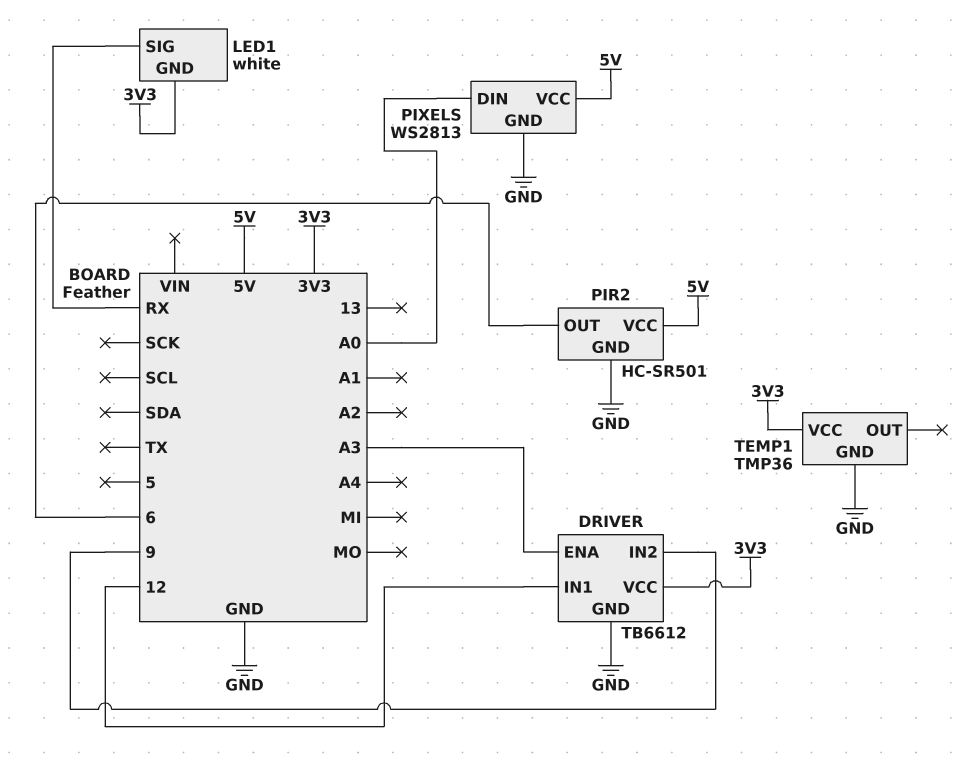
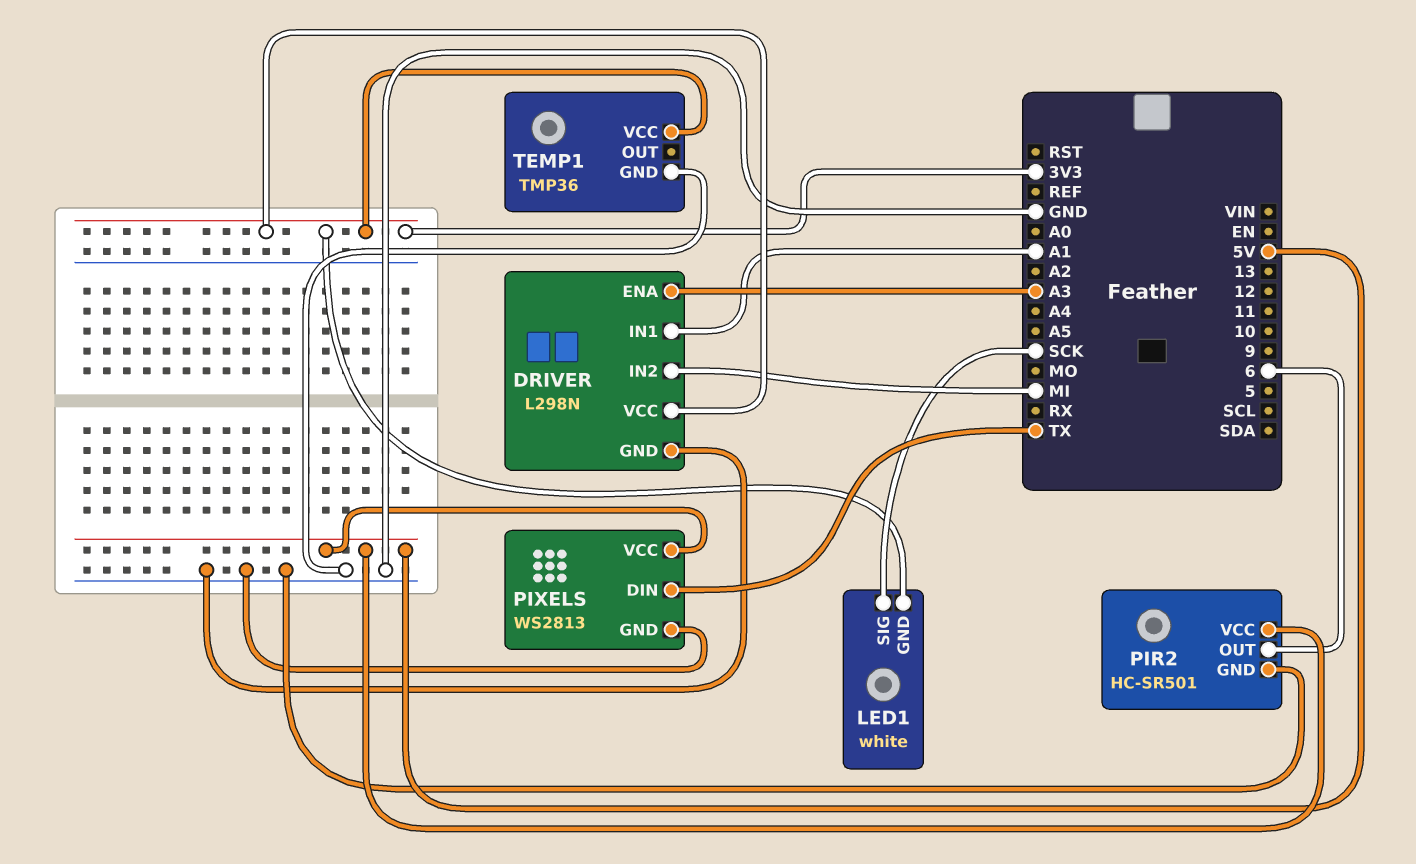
DRIVER: TB6612 -> L298N
DRIVER pin IN1: 12 -> A1
DRIVER pin IN2: 9 -> MI
LED1 pin SIG: RX -> SCK
PIXELS pin DIN: A0 -> TX

